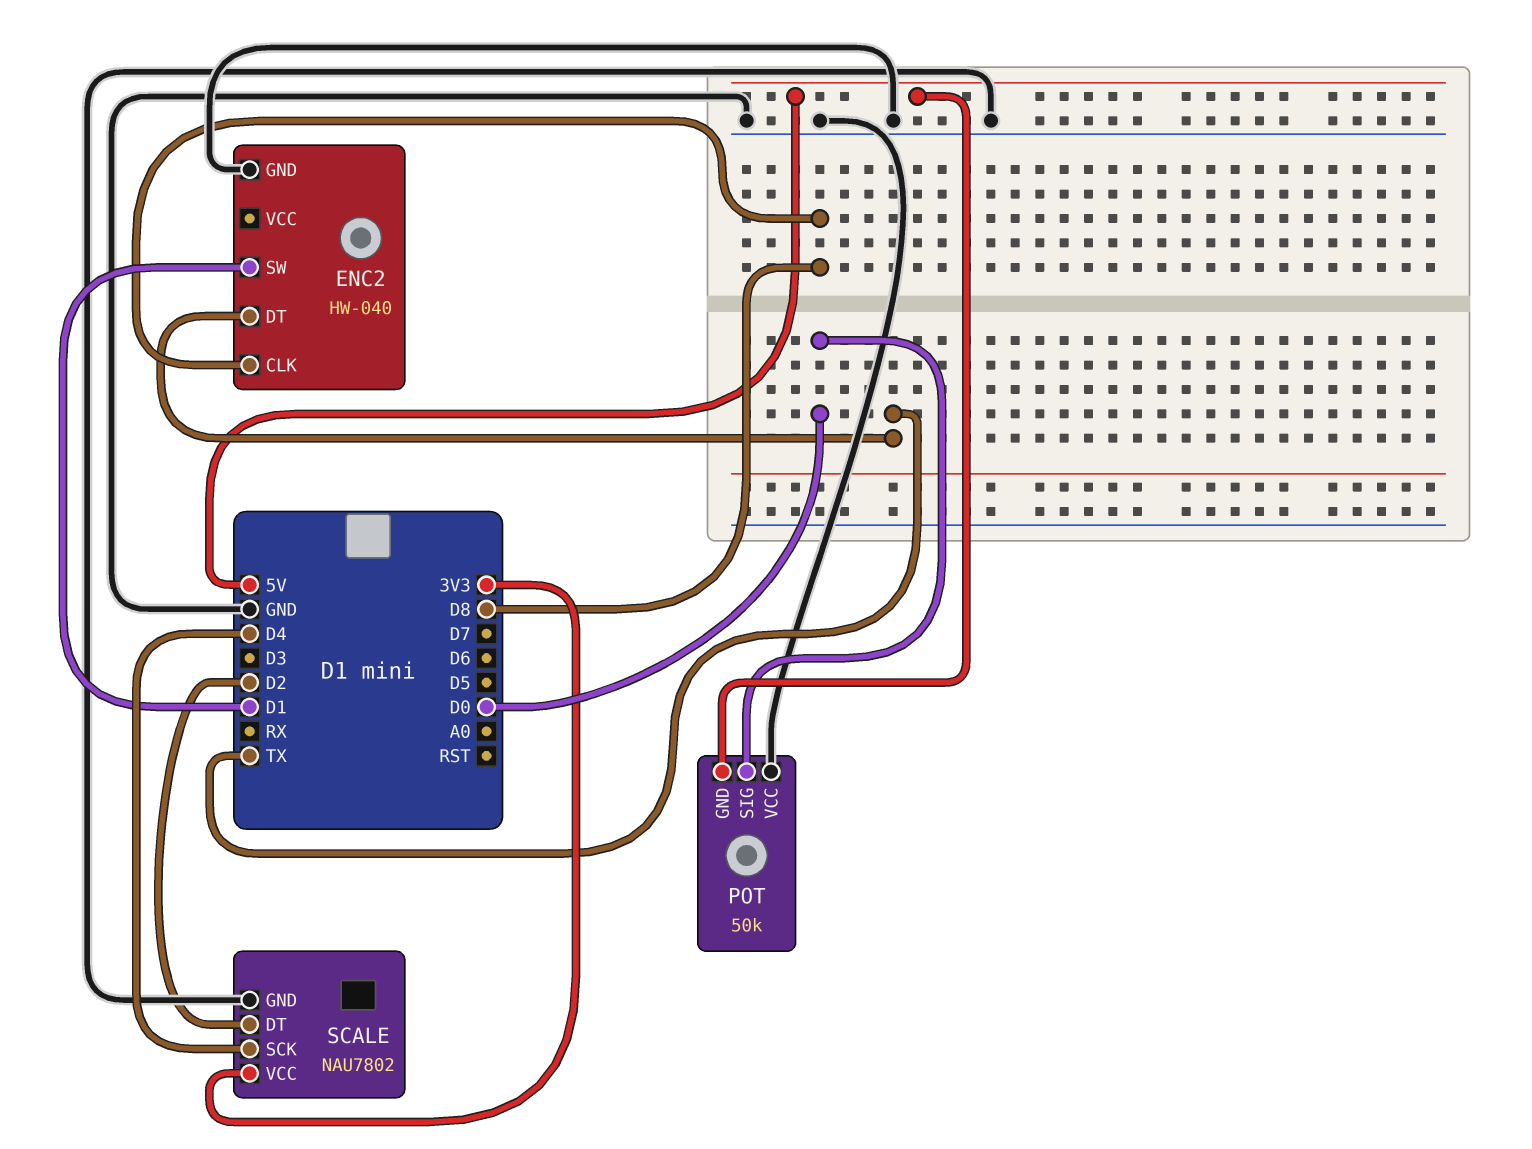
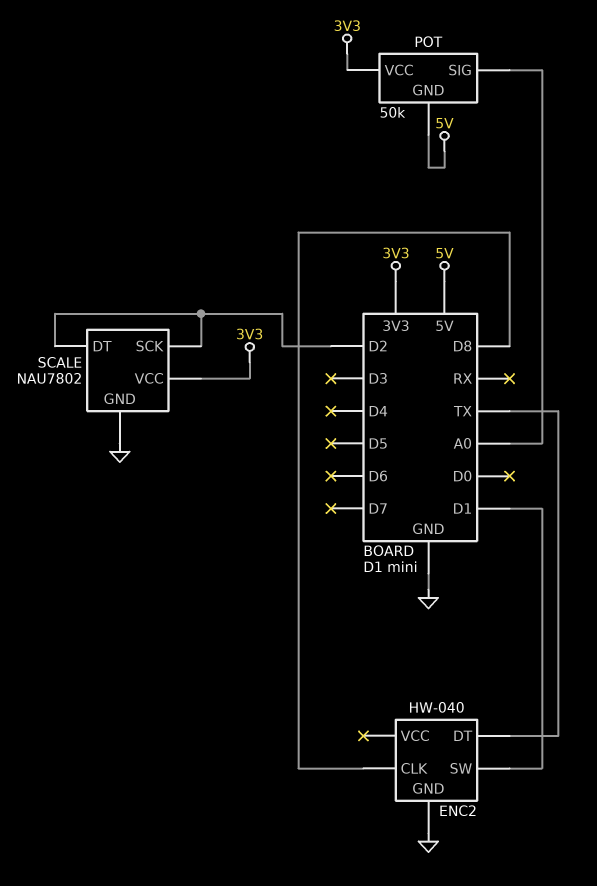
POT pin SIG: D0 -> A0
POT pin VCC: GND -> 3V3
SCALE pin SCK: D4 -> D2

